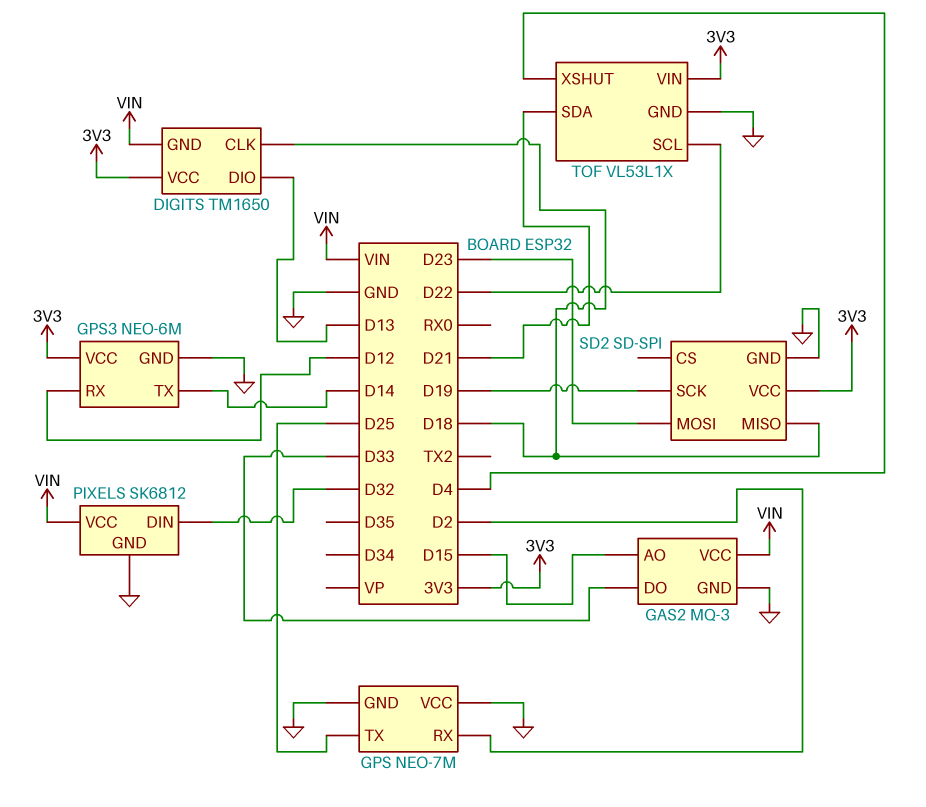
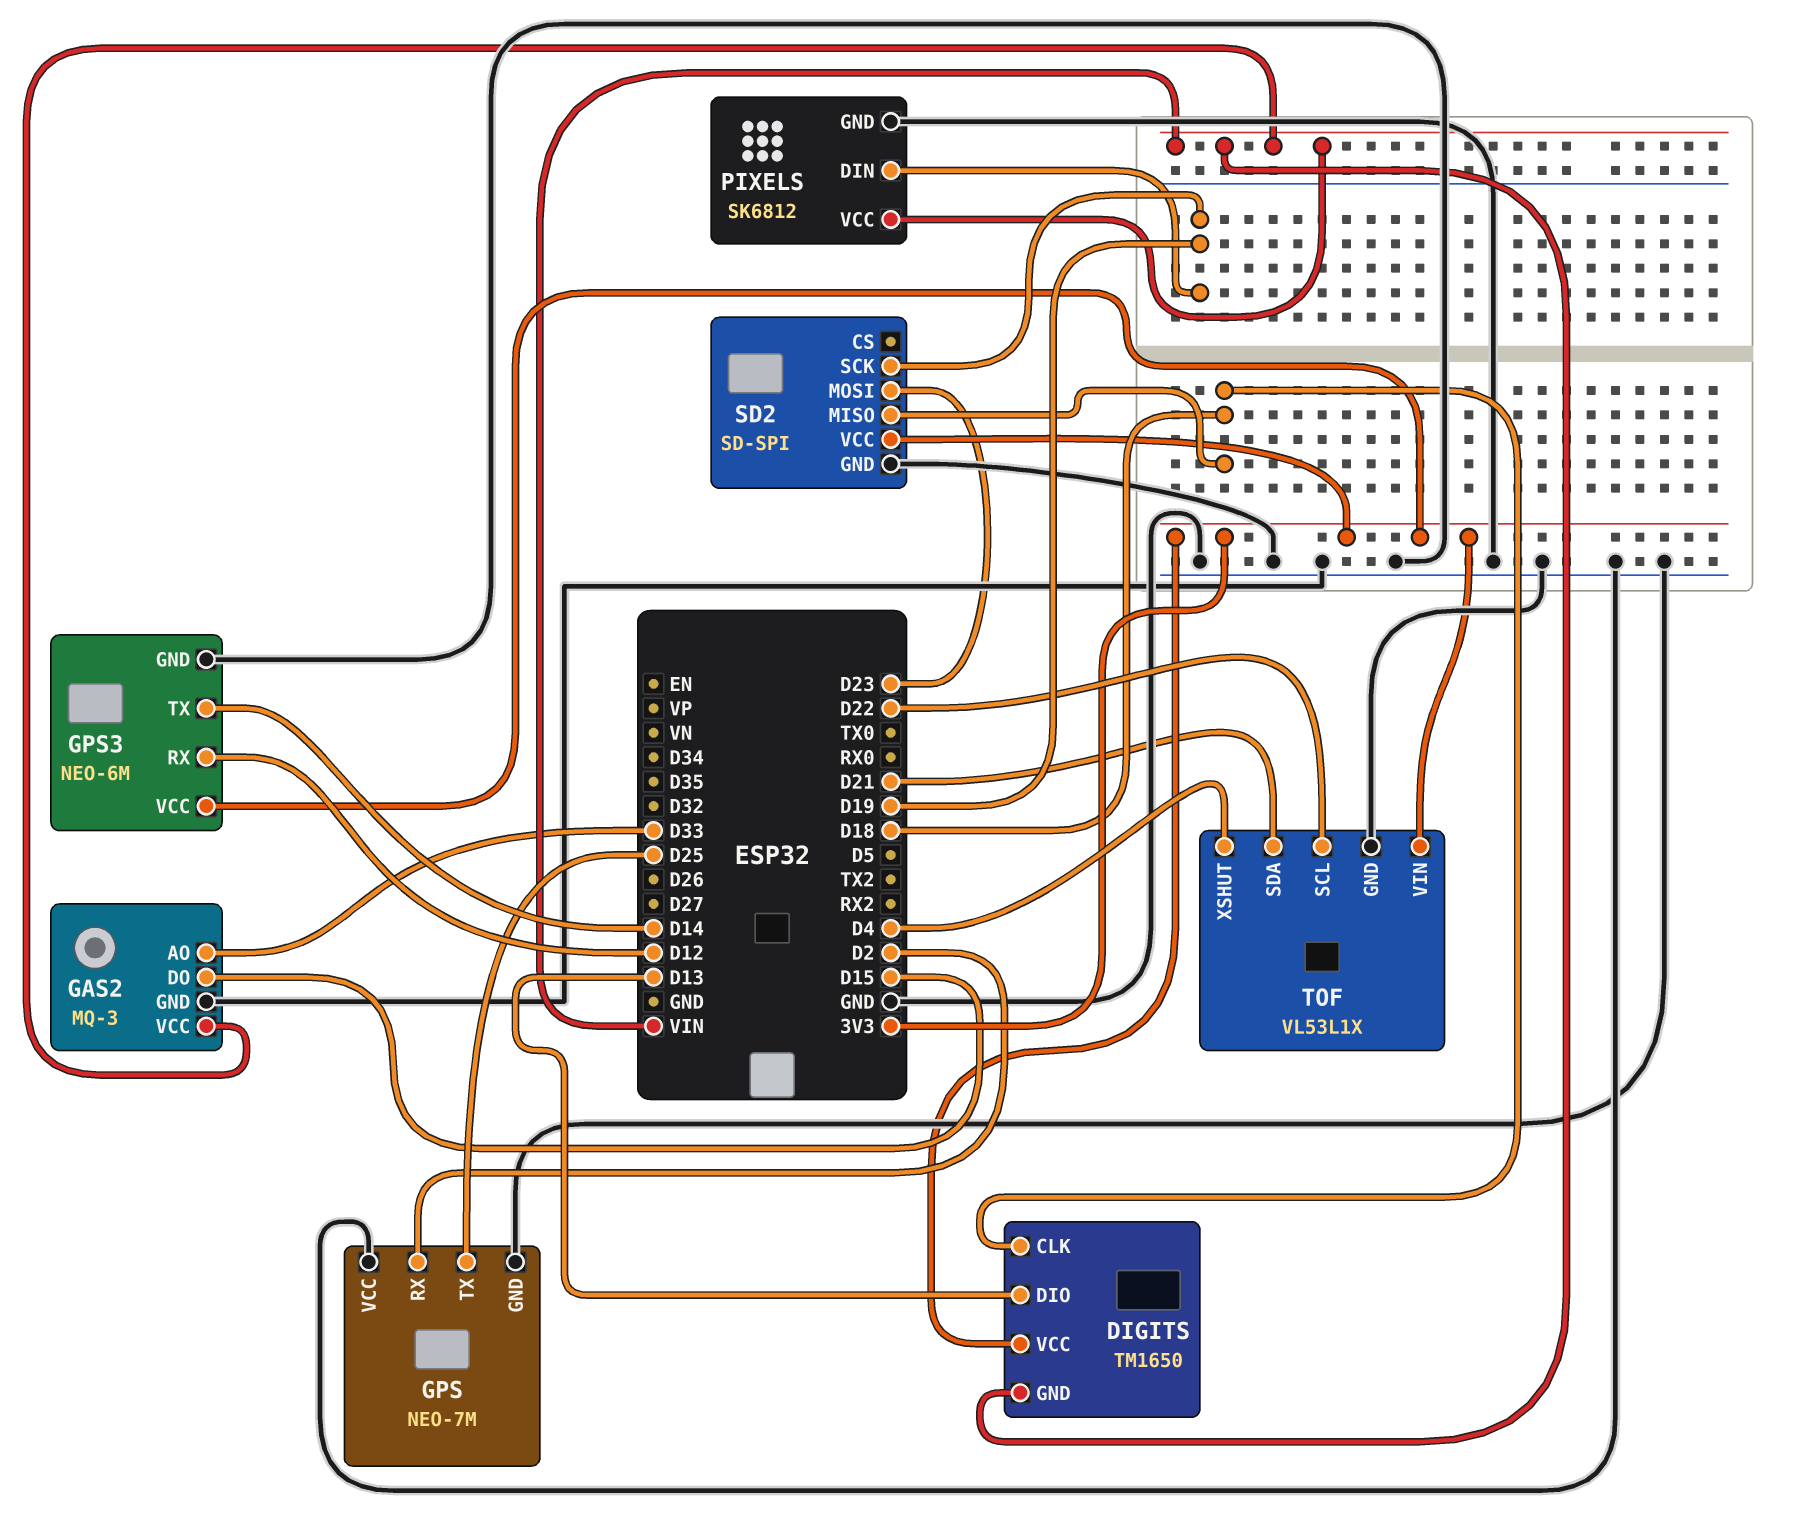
GAS2 pin AO: D15 -> D33
GAS2 pin DO: D33 -> D15
PIXELS pin DIN: D32 -> D19

